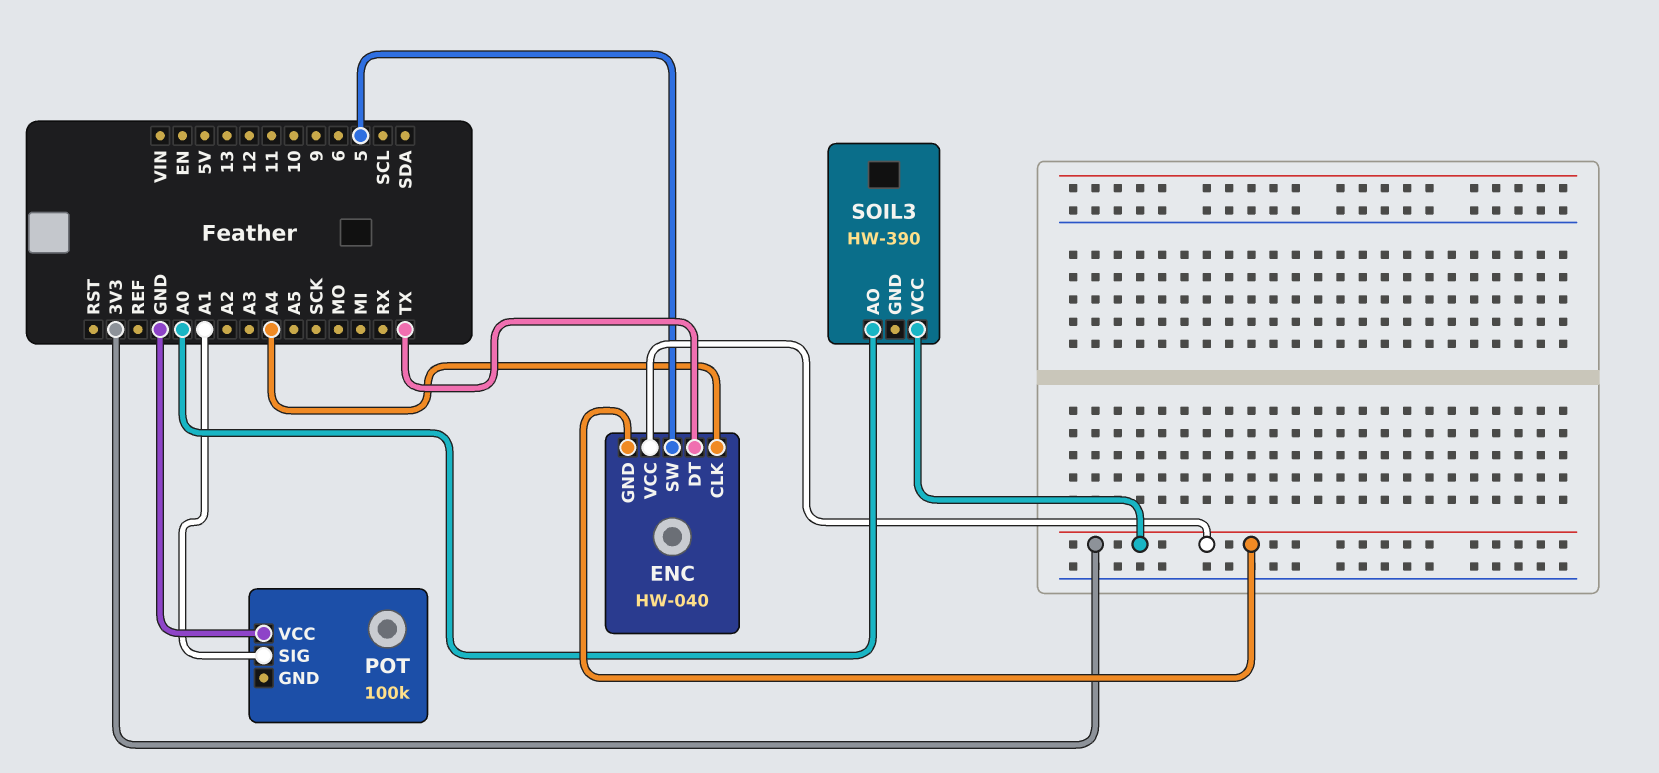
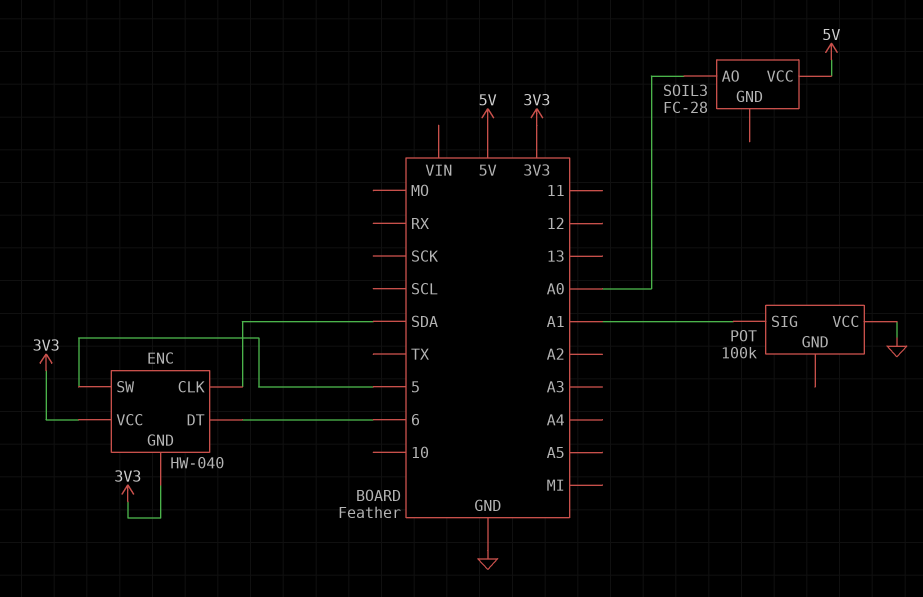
ENC pin CLK: A4 -> SDA
ENC pin DT: TX -> 6
SOIL3: HW-390 -> FC-28
SOIL3 pin VCC: 3V3 -> 5V

